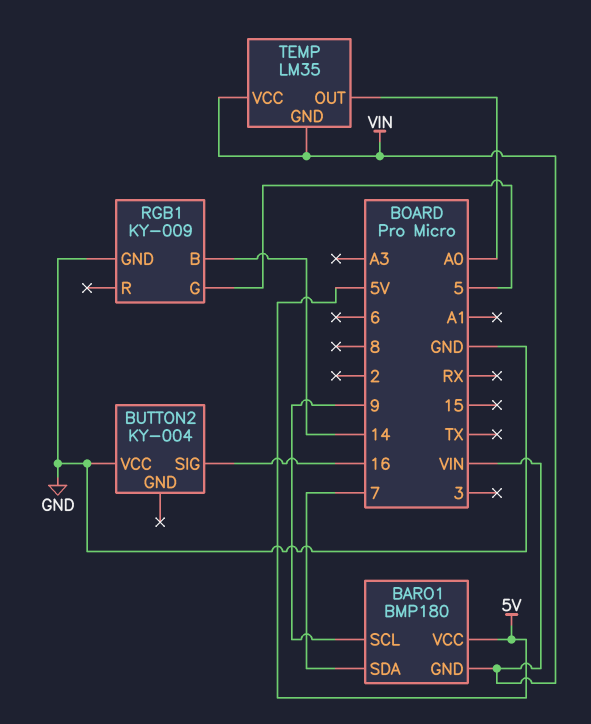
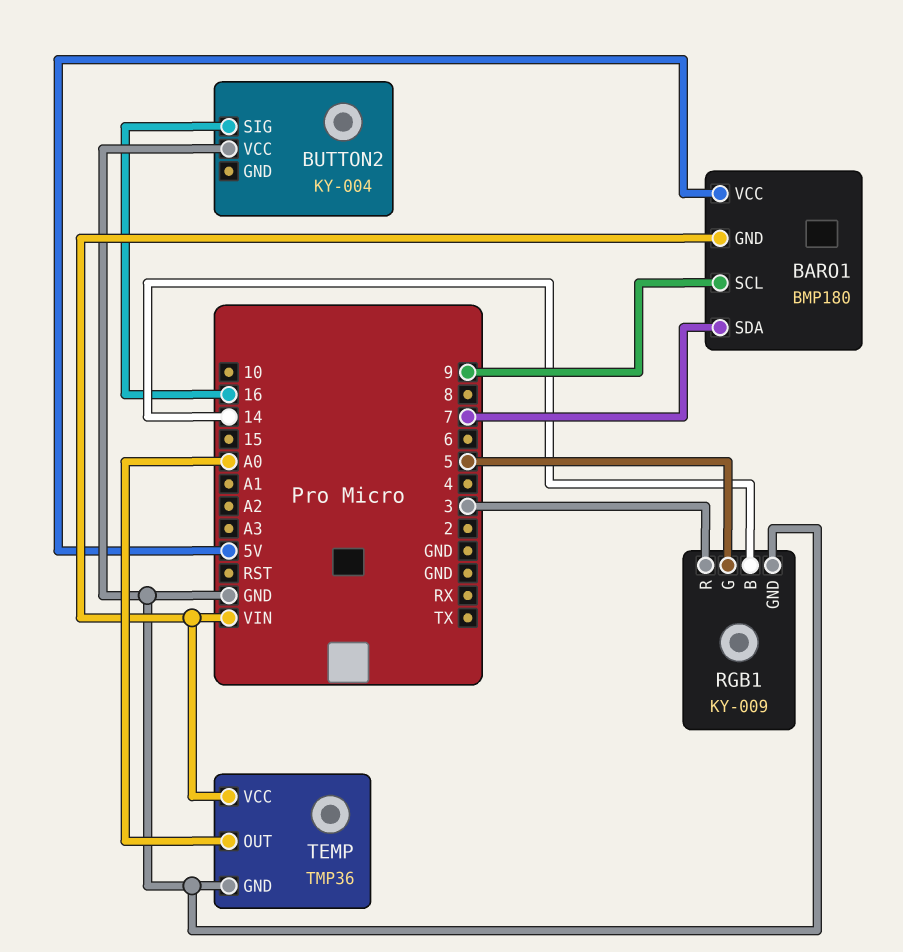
RGB1 pin R: none -> 3
TEMP: LM35 -> TMP36
TEMP pin GND: VIN -> GND

